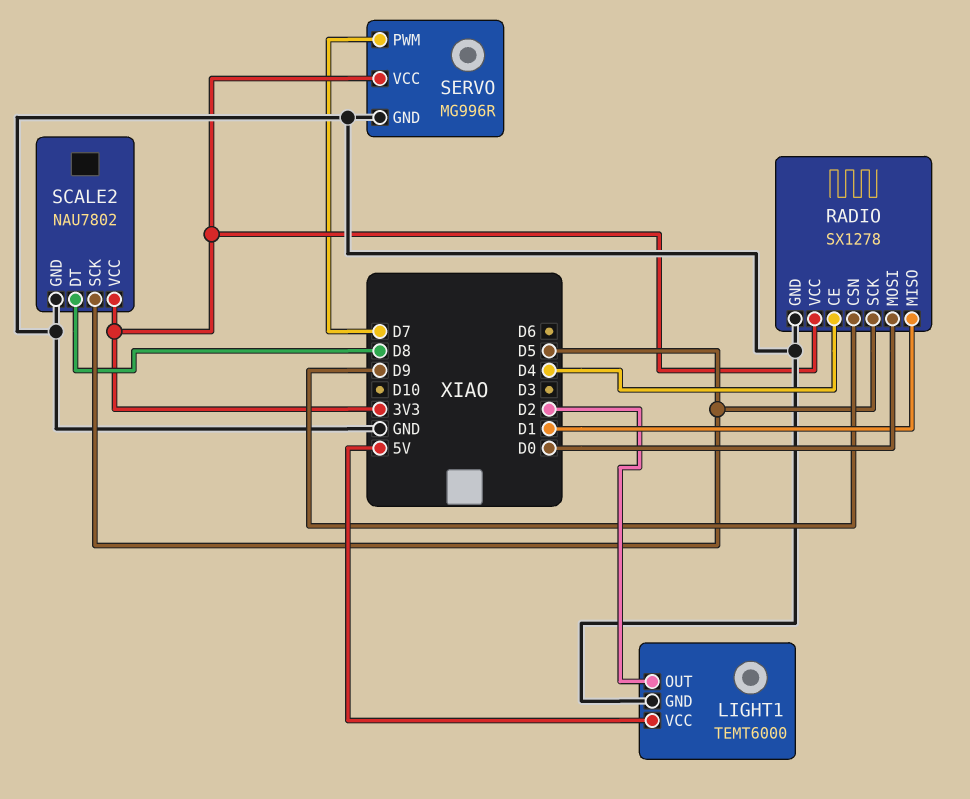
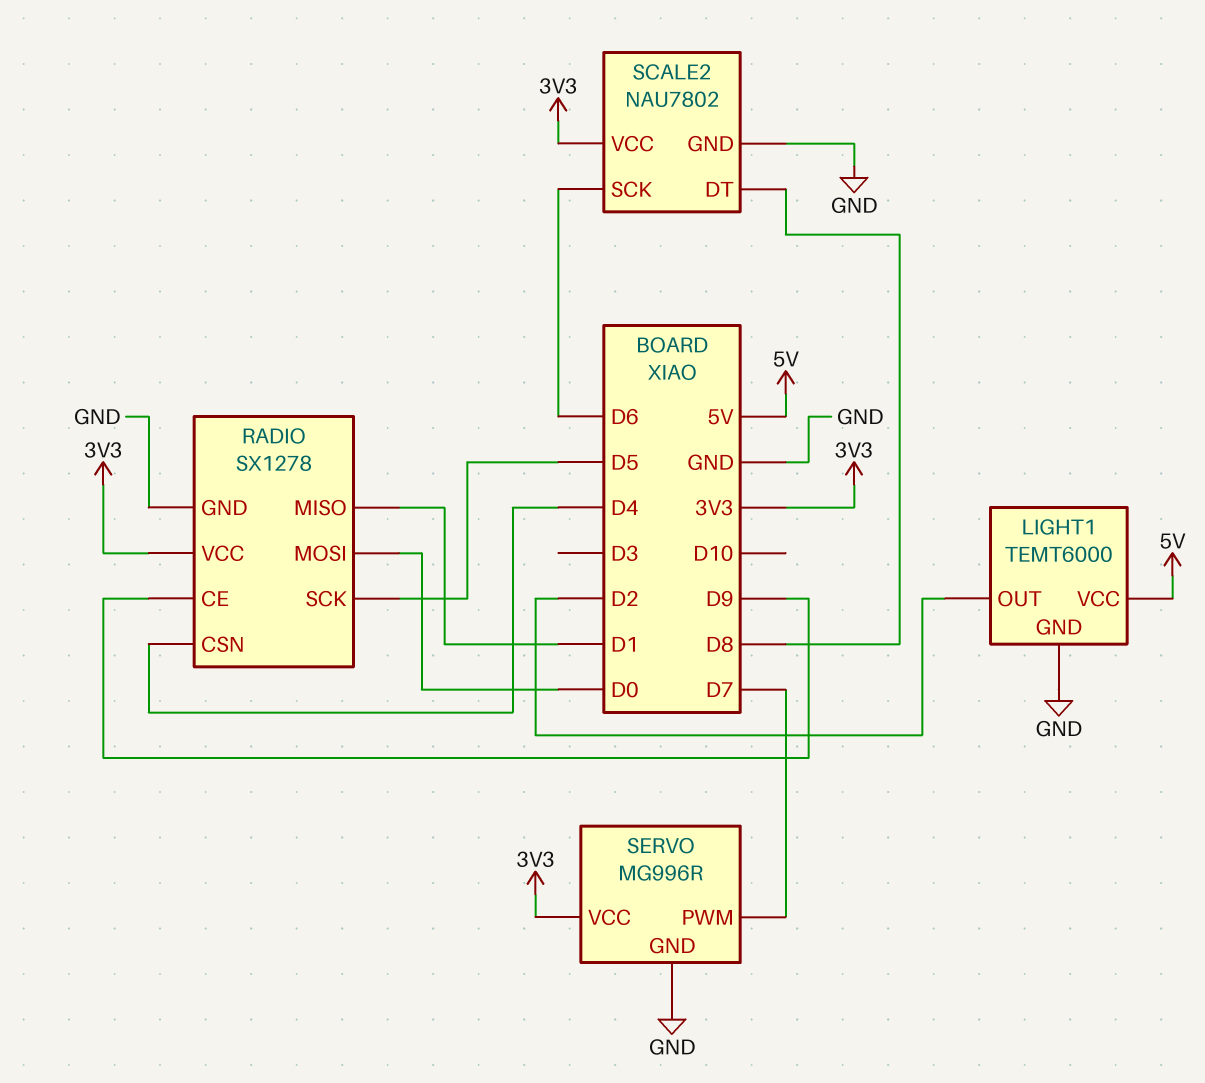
RADIO pin CE: D4 -> D9
RADIO pin CSN: D9 -> D4
SCALE2 pin SCK: D5 -> D6

